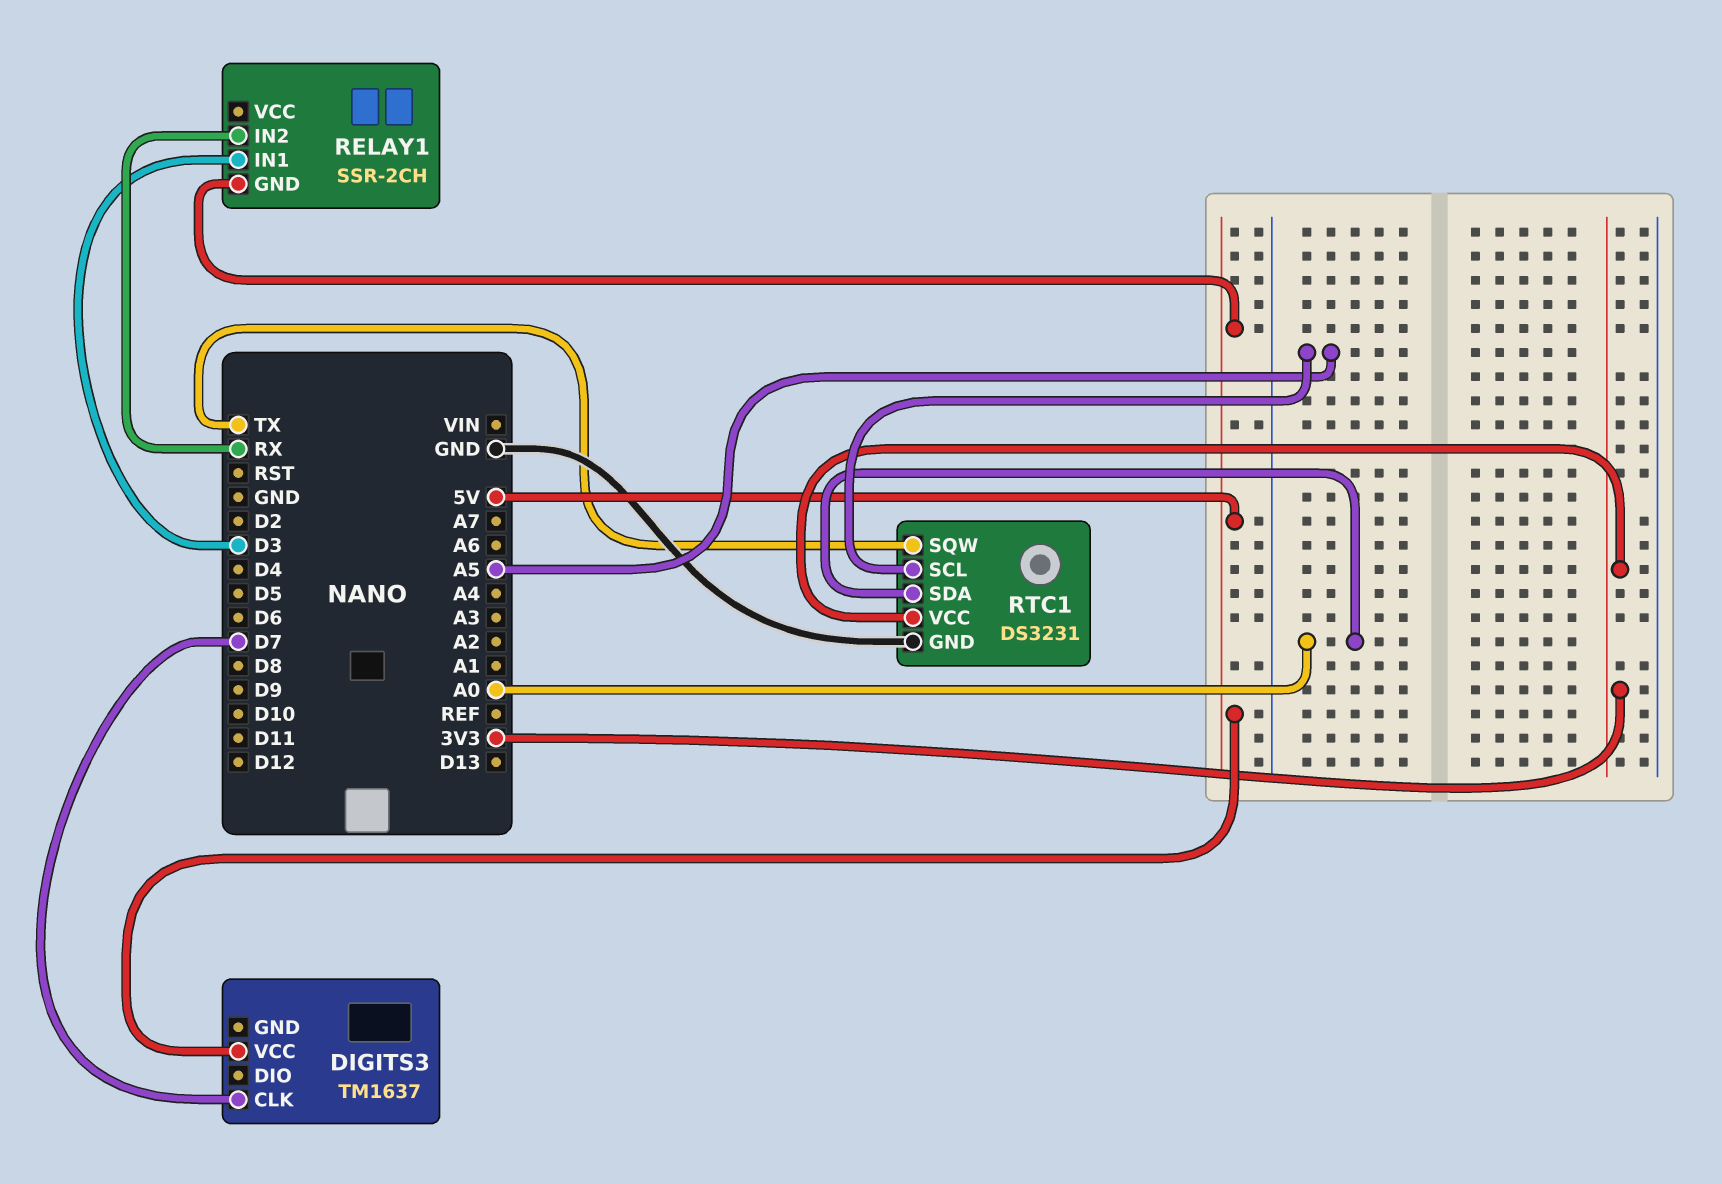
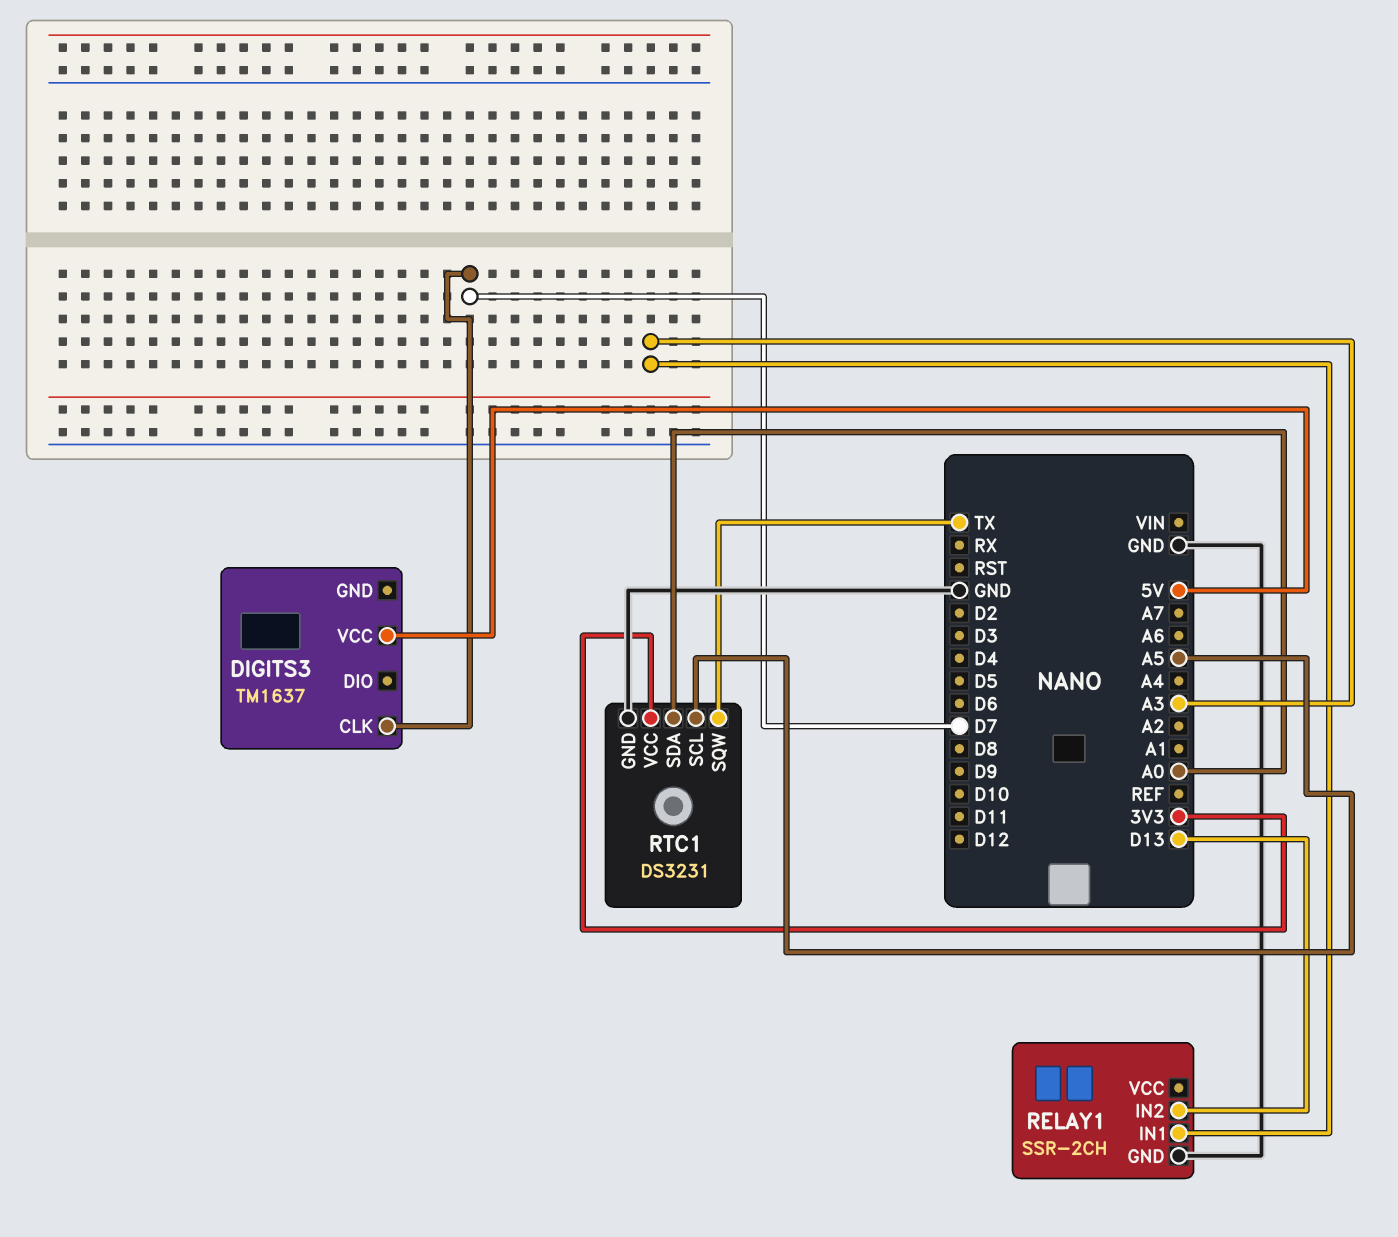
RELAY1 pin GND: 5V -> GND
RELAY1 pin IN1: D3 -> A3
RELAY1 pin IN2: RX -> D13

